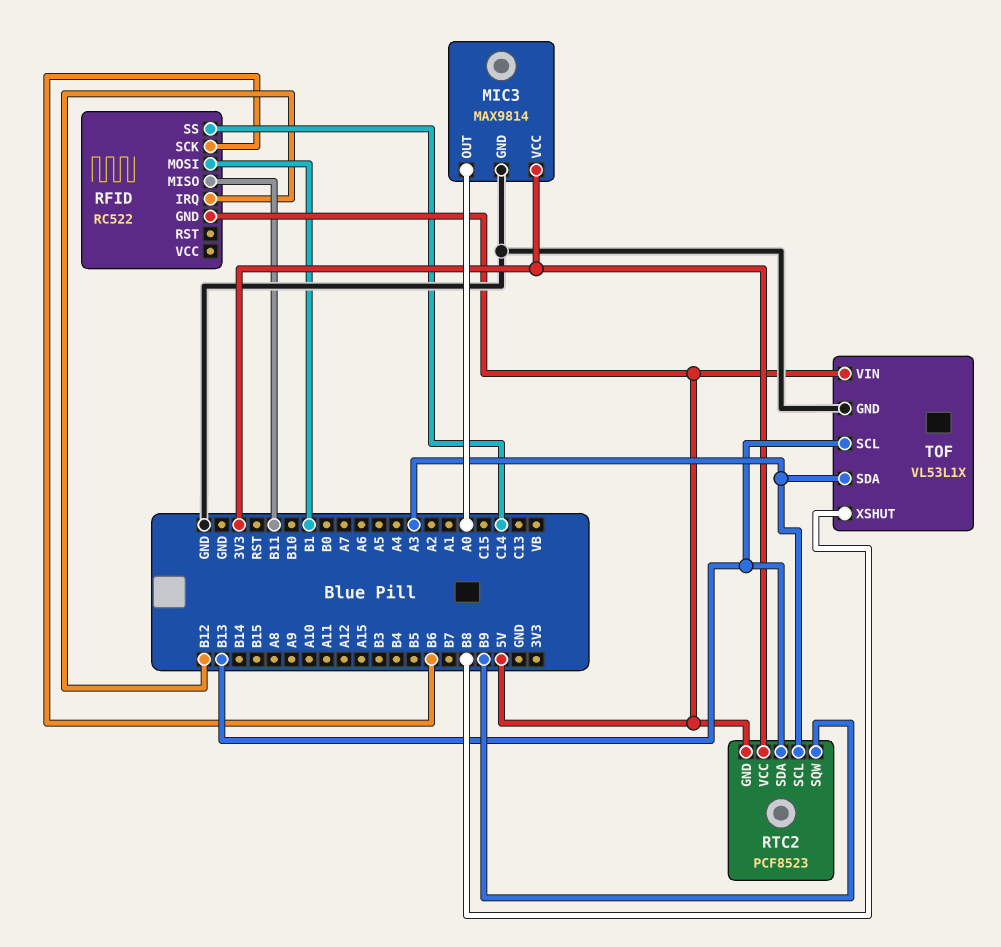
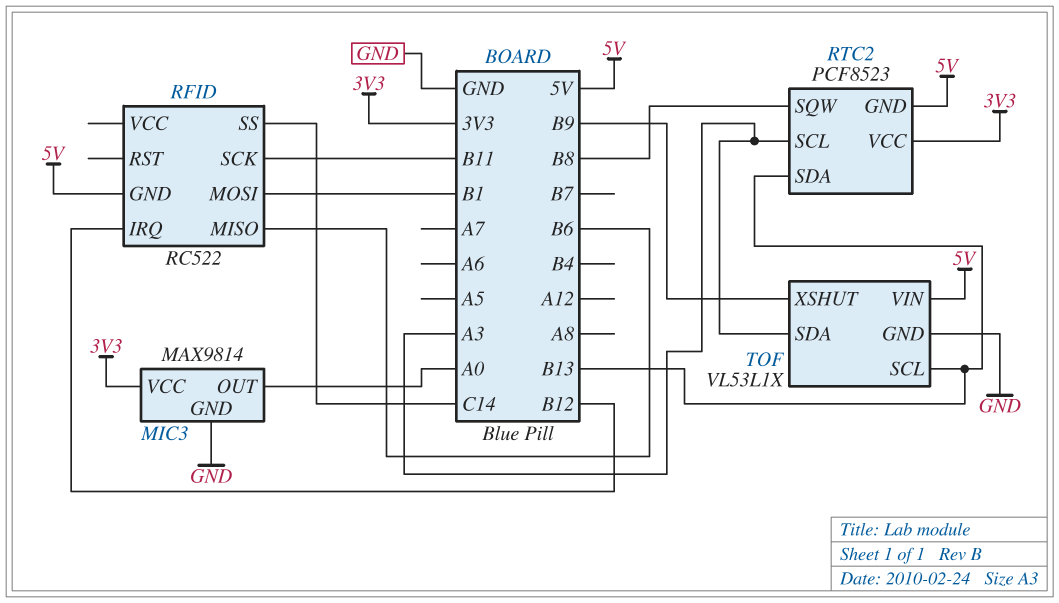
RFID pin MISO: B11 -> B6
RFID pin SCK: B6 -> B11
RTC2 pin SQW: B9 -> B8
TOF pin XSHUT: B8 -> B9

